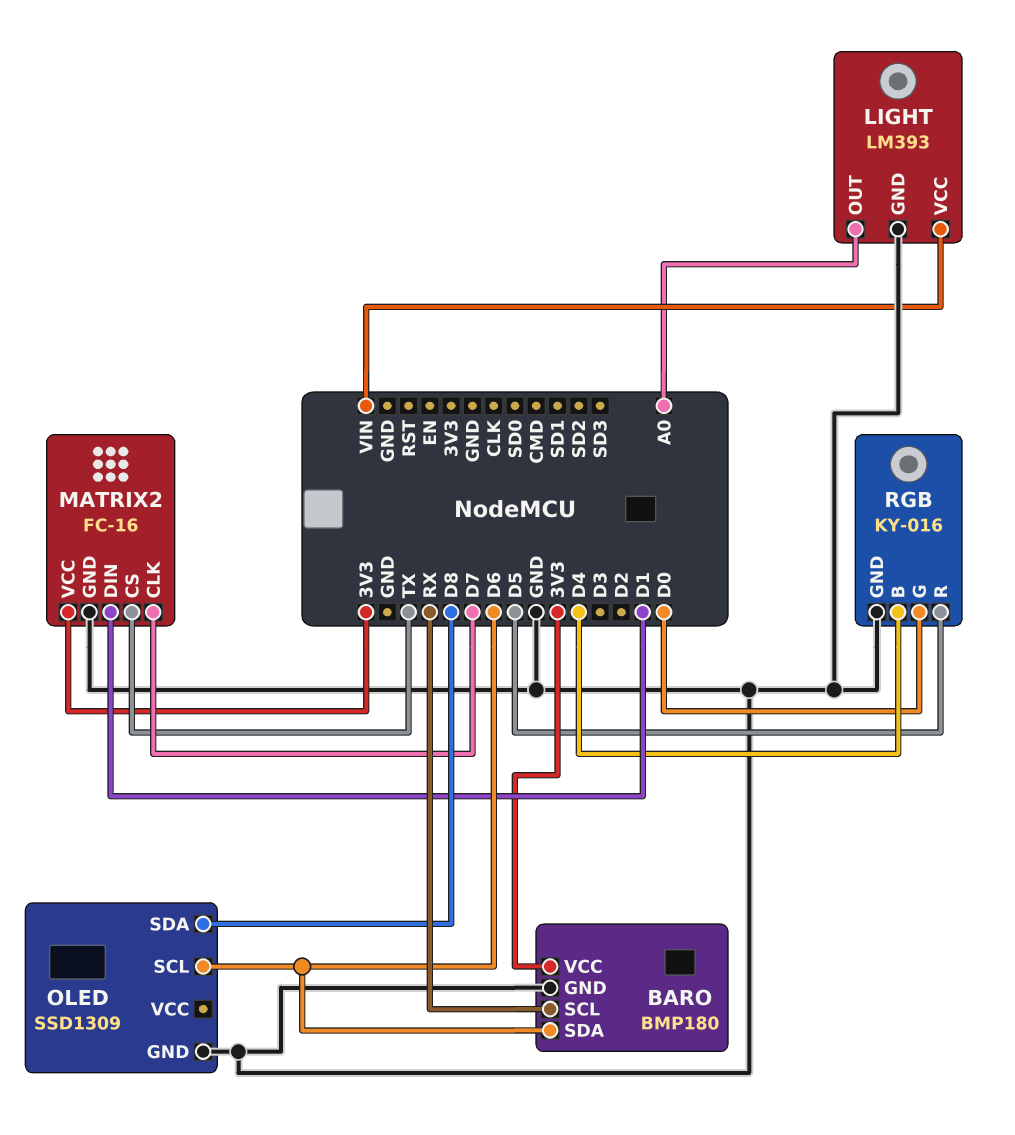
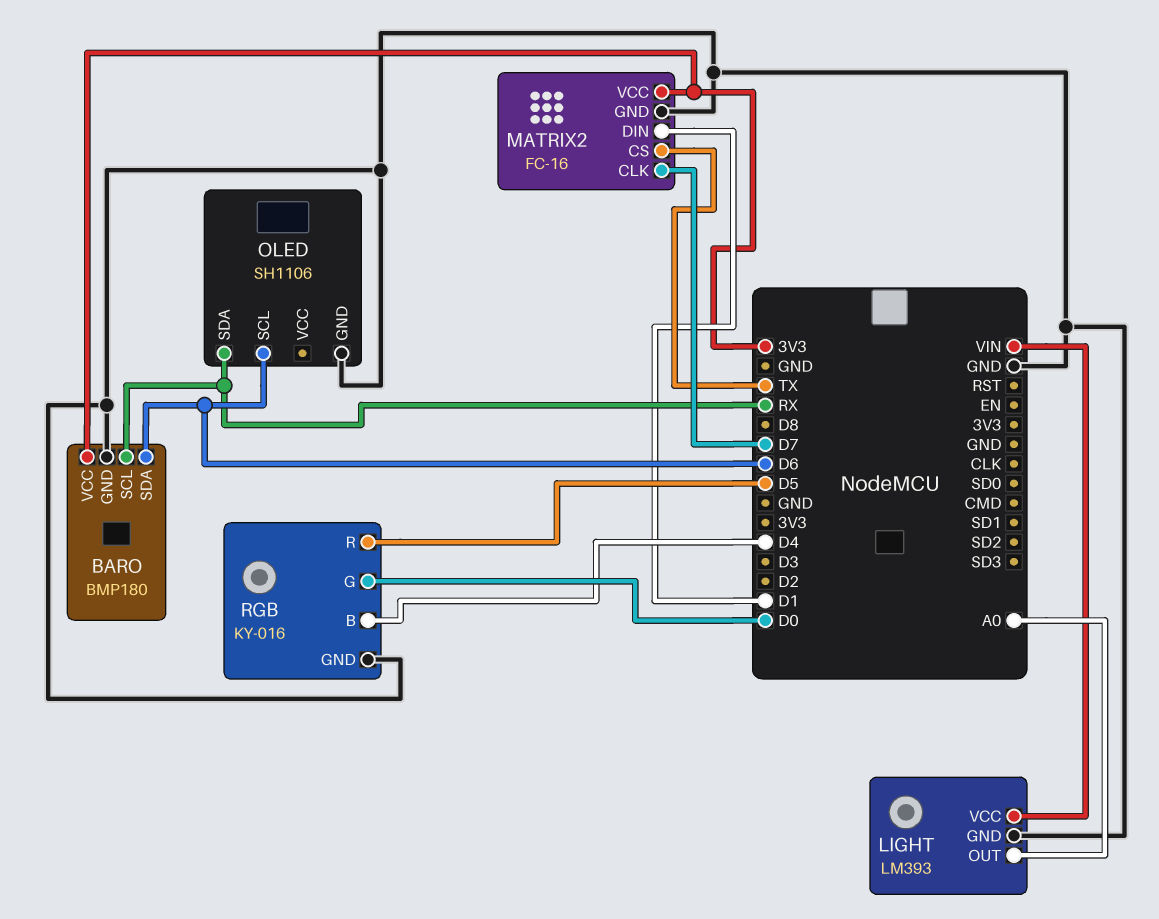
OLED: SSD1309 -> SH1106
OLED pin SDA: D8 -> RX

